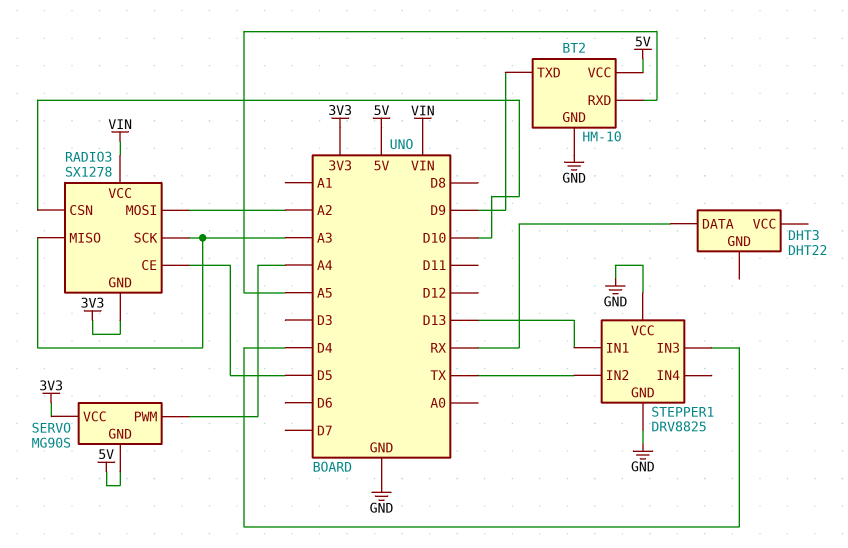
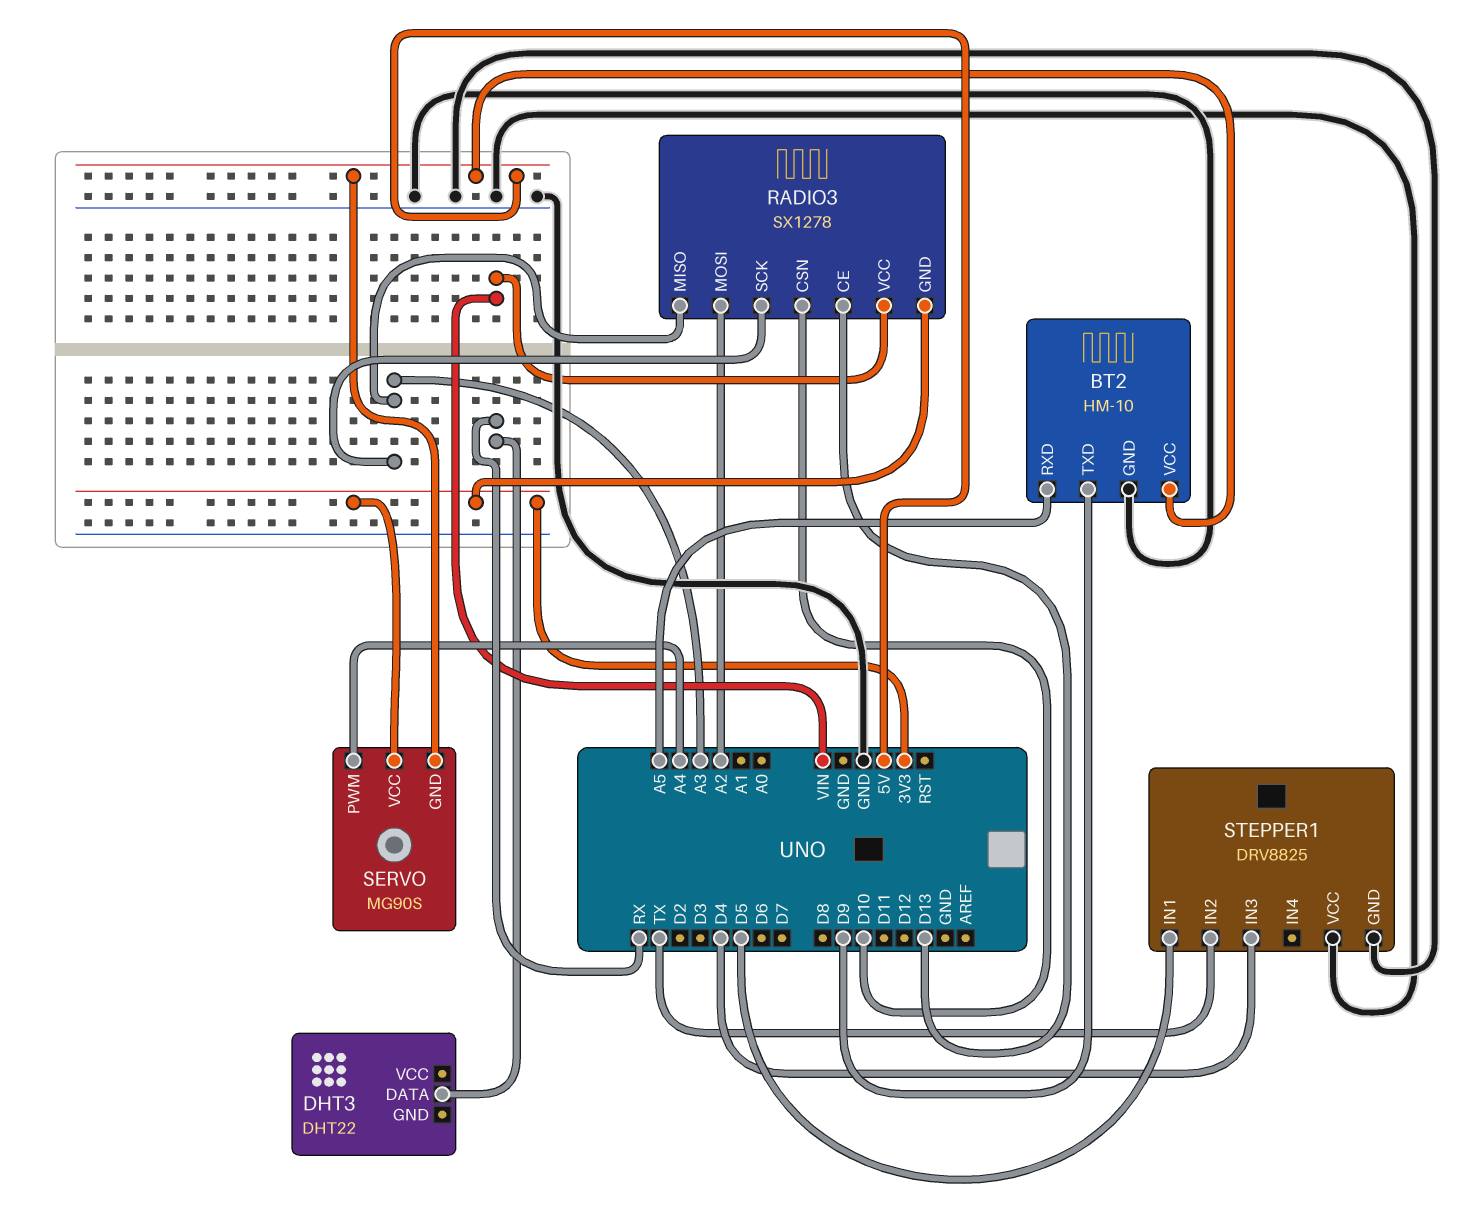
RADIO3 pin CE: D5 -> D13
STEPPER1 pin IN1: D13 -> D5

